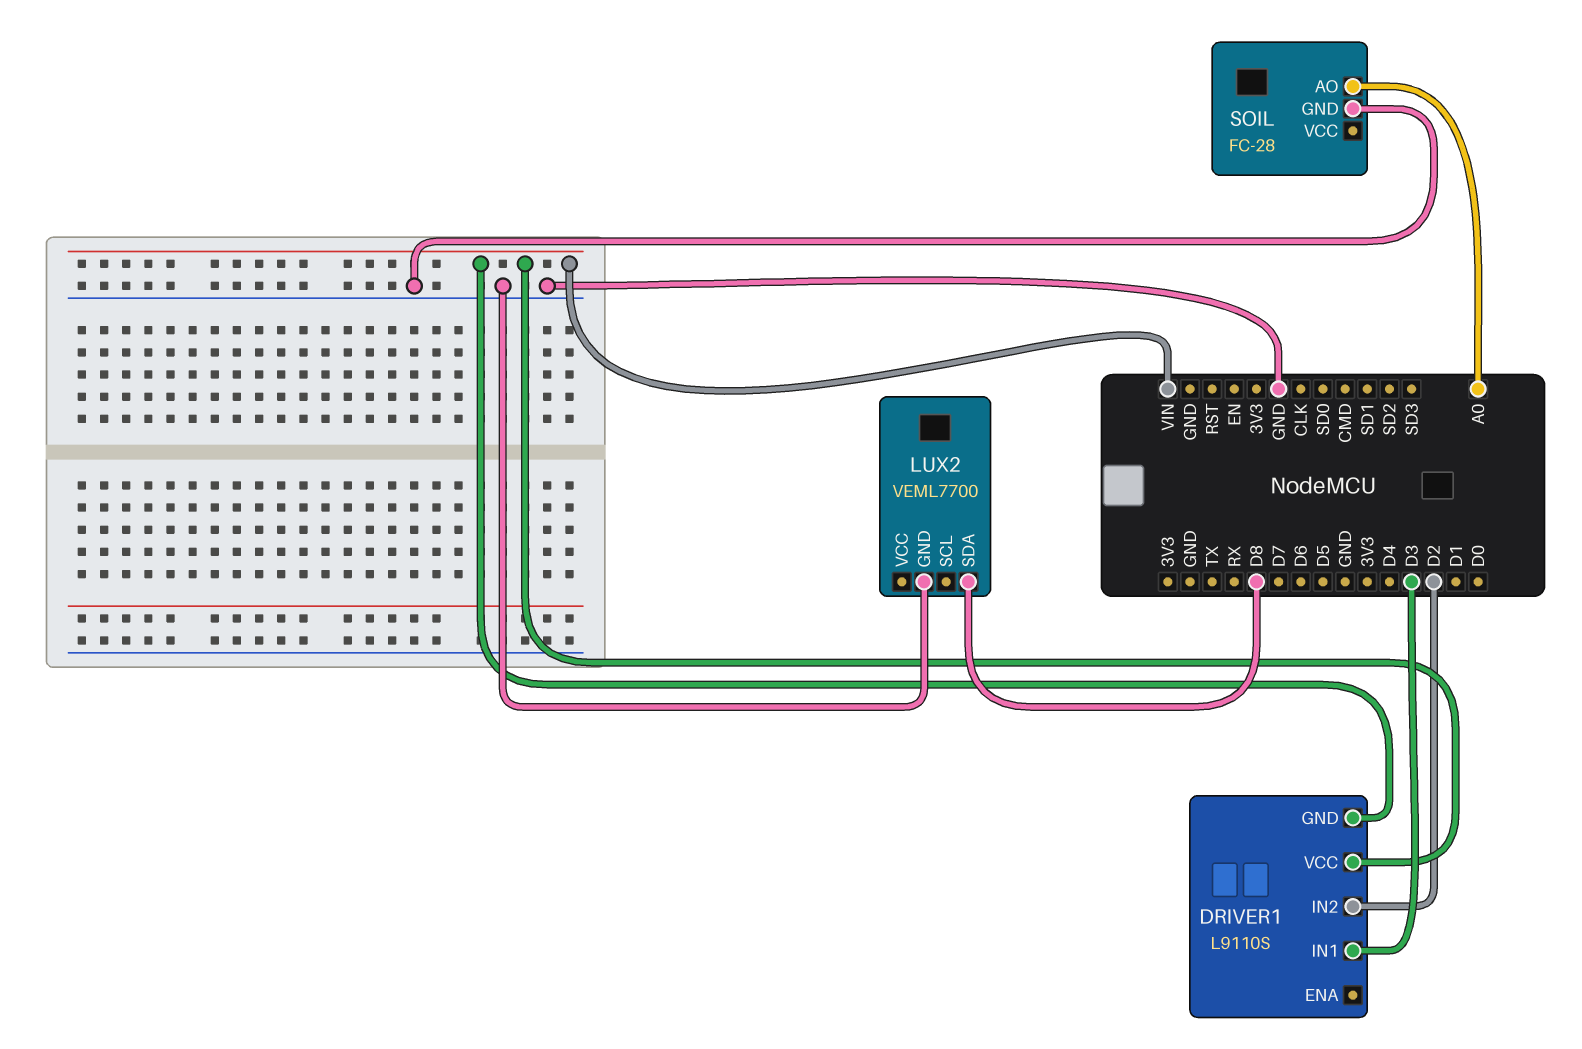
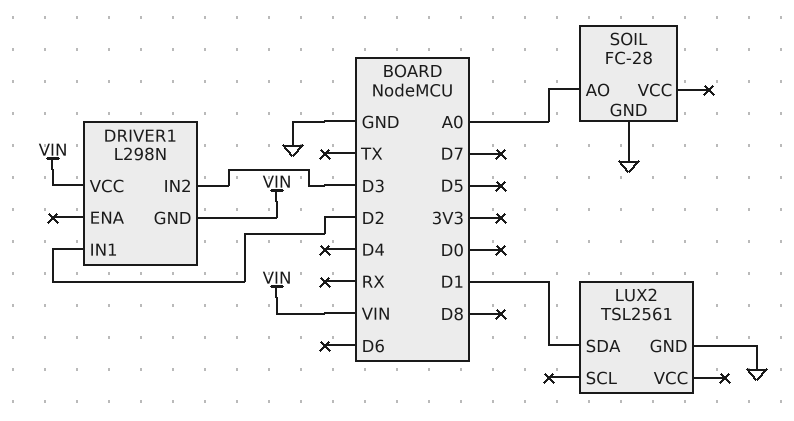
DRIVER1: L9110S -> L298N
DRIVER1 pin IN1: D3 -> D2
DRIVER1 pin IN2: D2 -> D3
LUX2: VEML7700 -> TSL2561
LUX2 pin SDA: D8 -> D1

